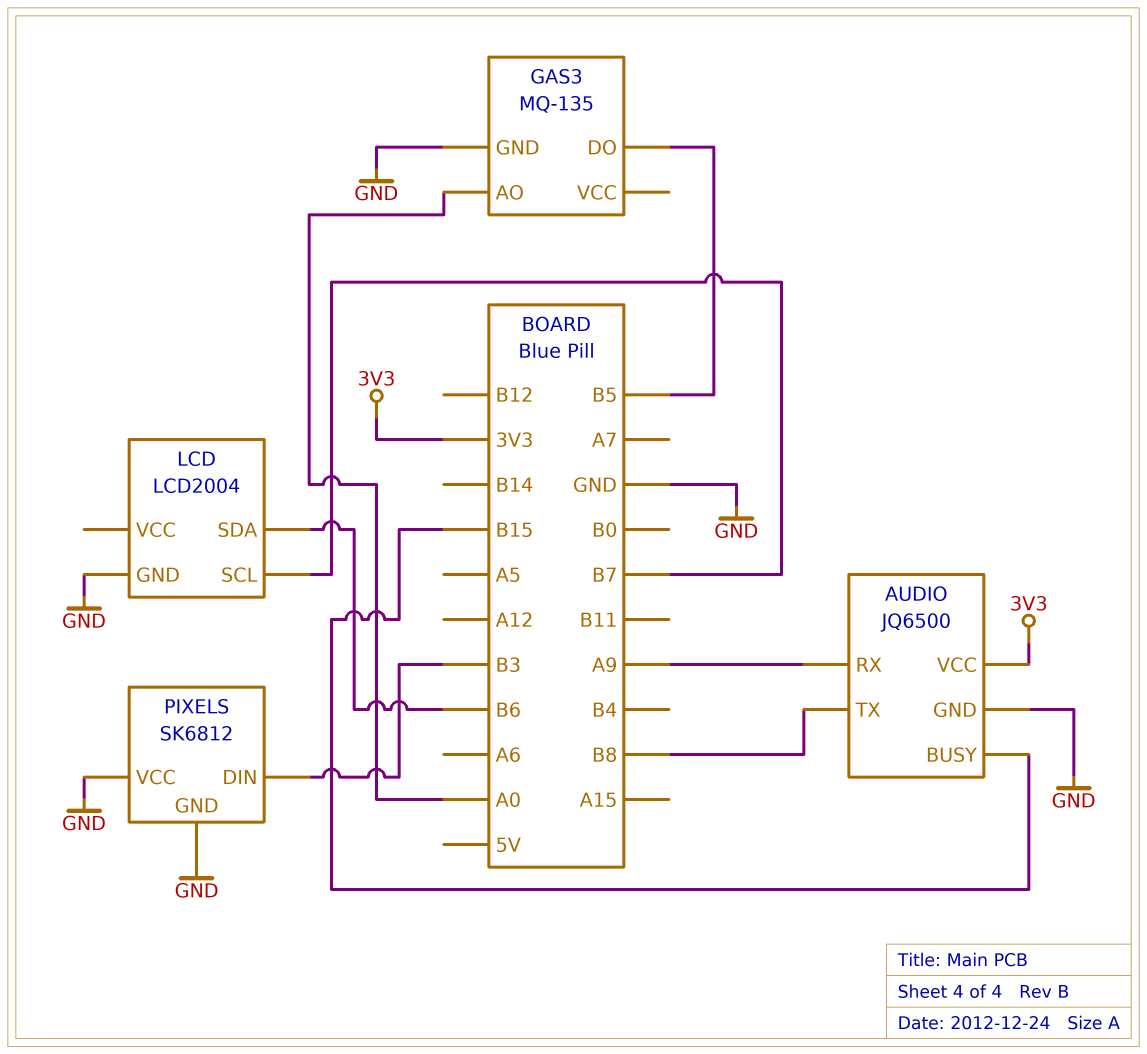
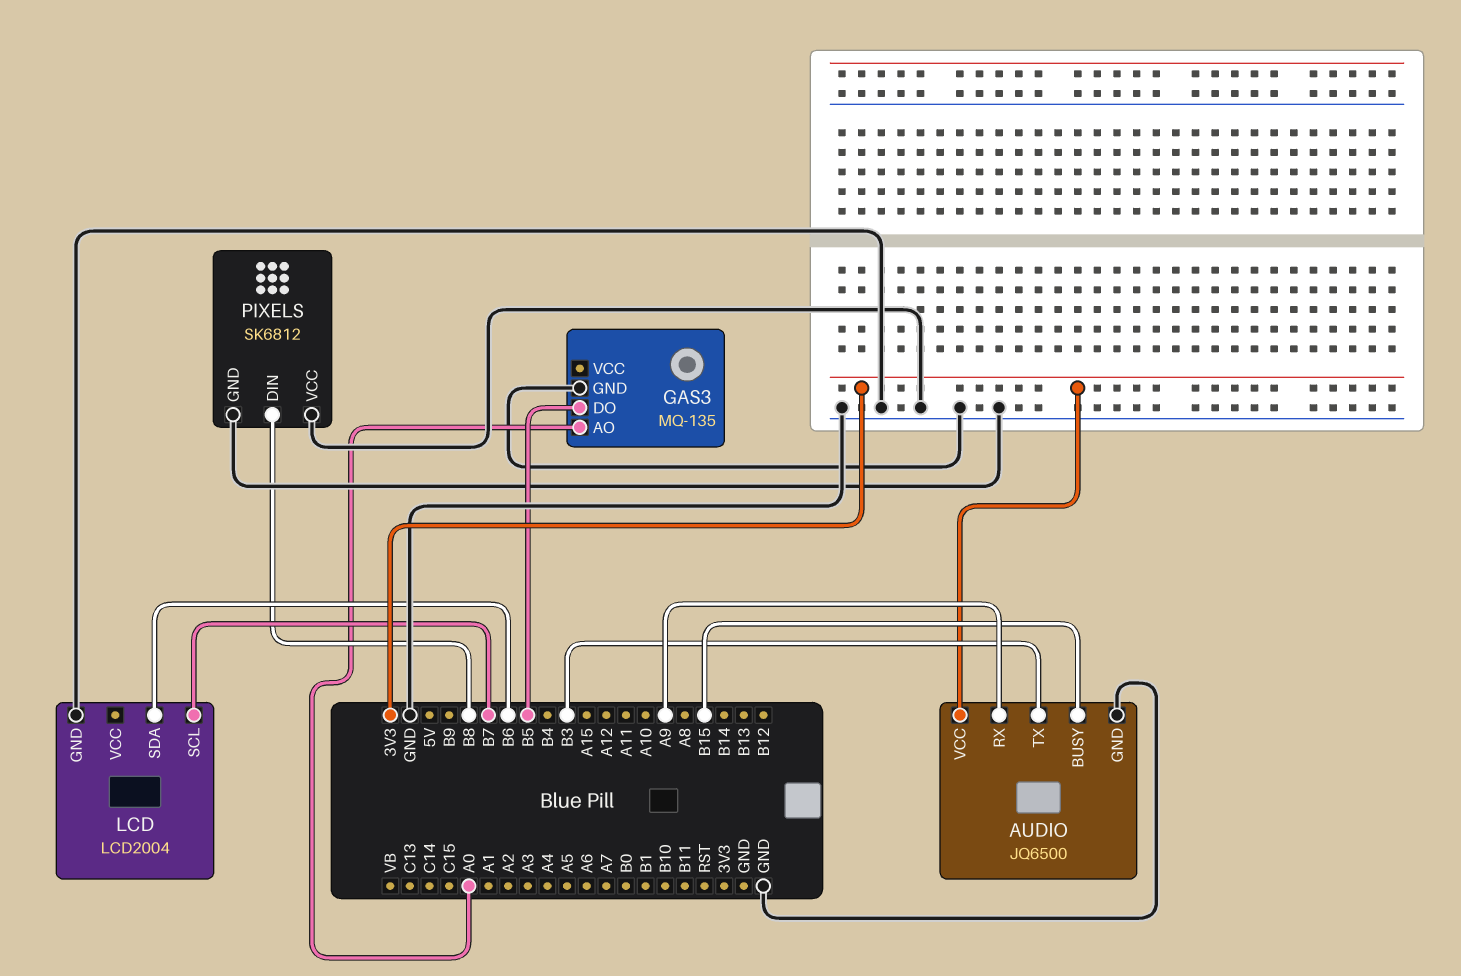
AUDIO pin TX: B8 -> B3
PIXELS pin DIN: B3 -> B8

